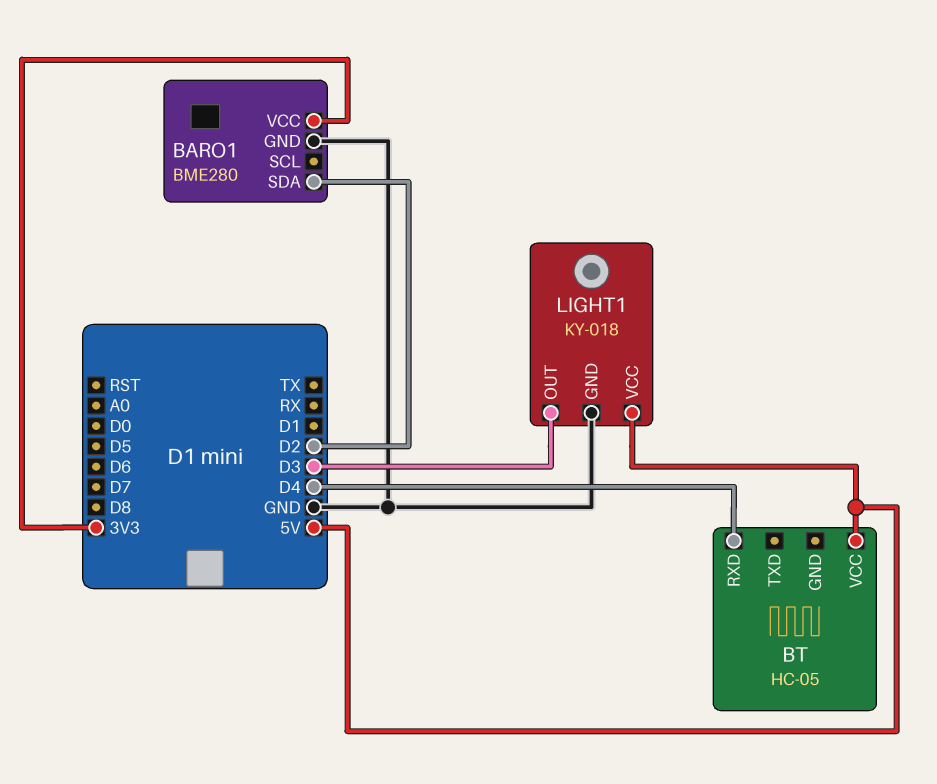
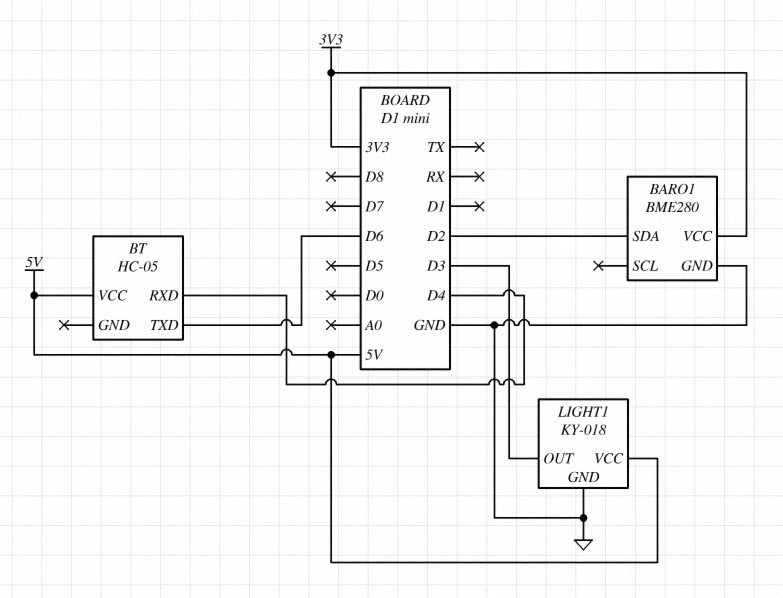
BT pin TXD: none -> D6

